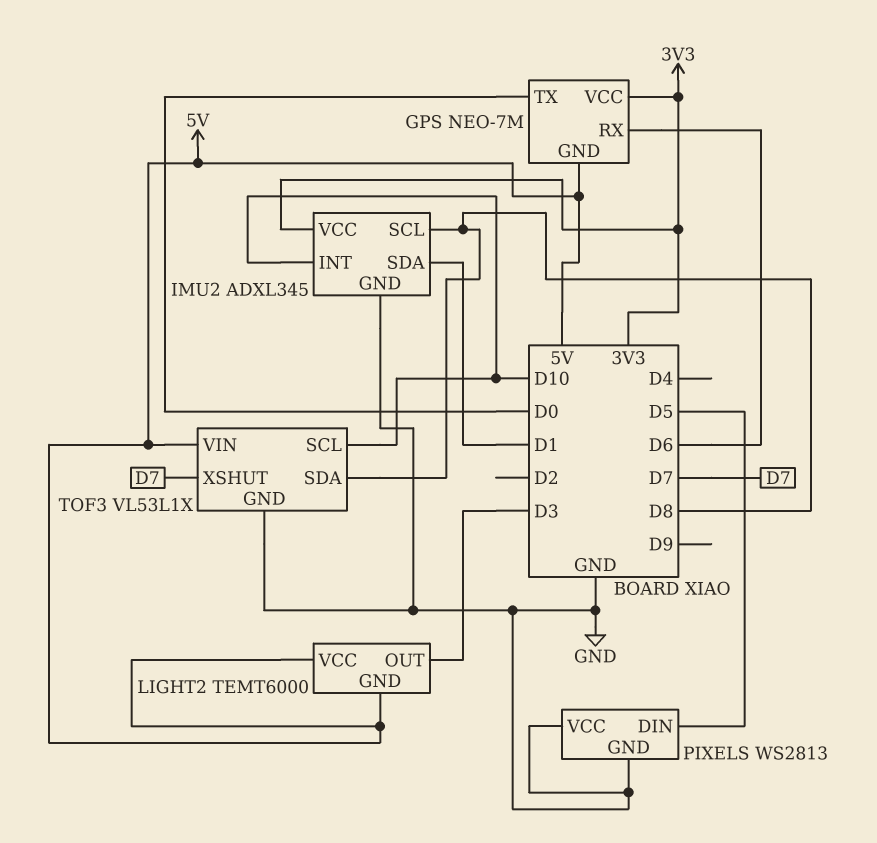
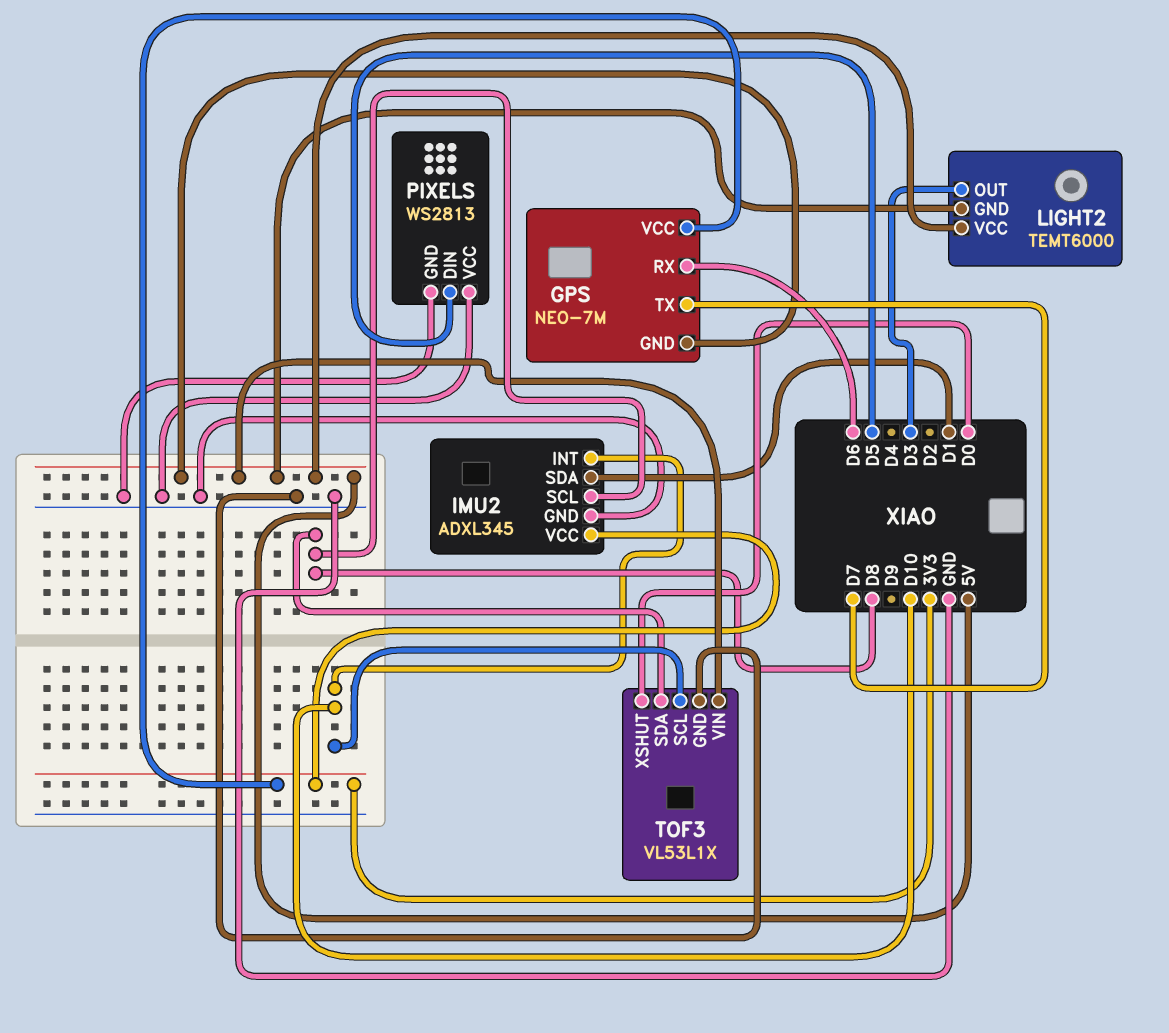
GPS pin TX: D0 -> D7
TOF3 pin XSHUT: D7 -> D0

